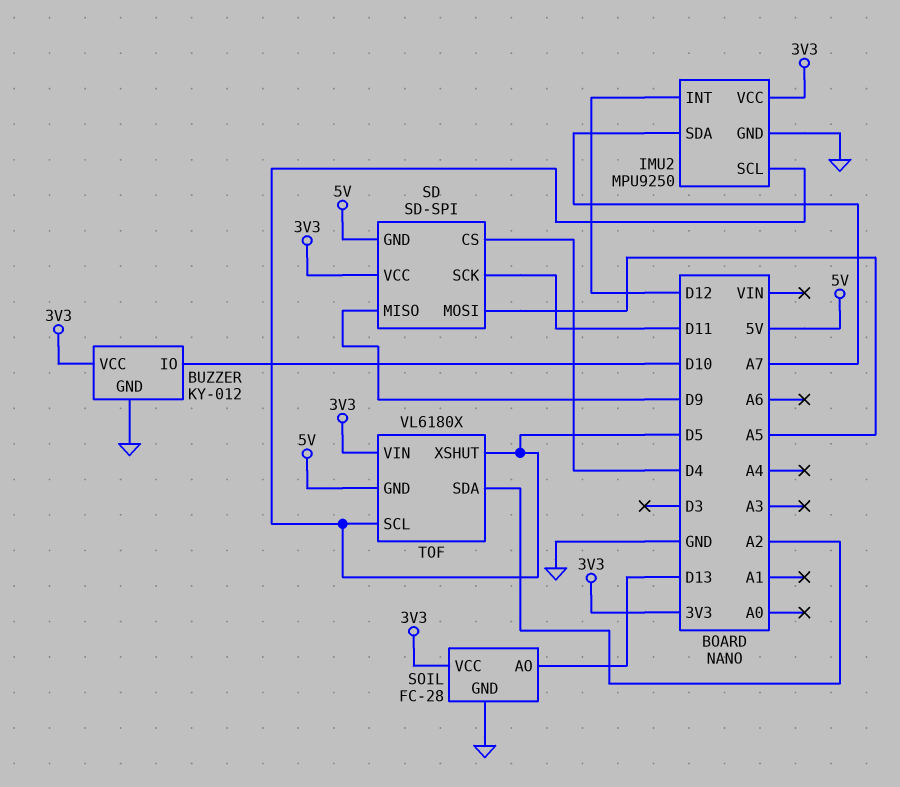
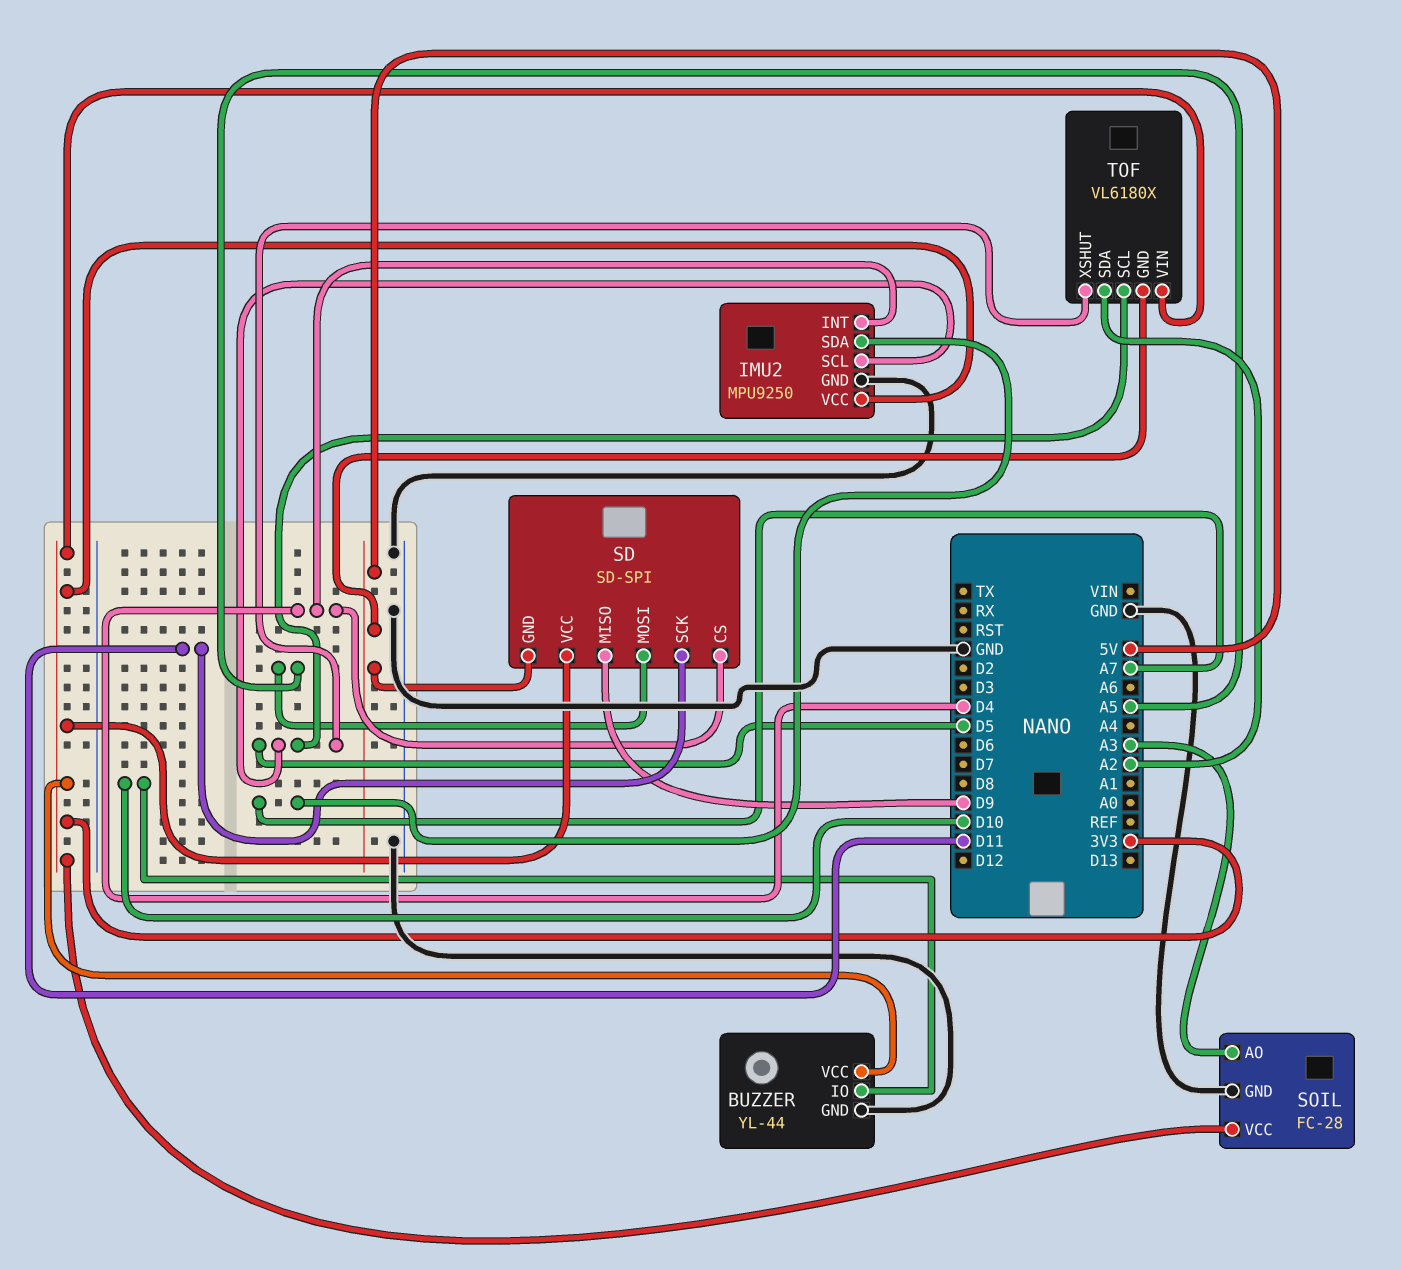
BUZZER: KY-012 -> YL-44
IMU2 pin INT: D12 -> D4
SOIL pin AO: D13 -> A3

